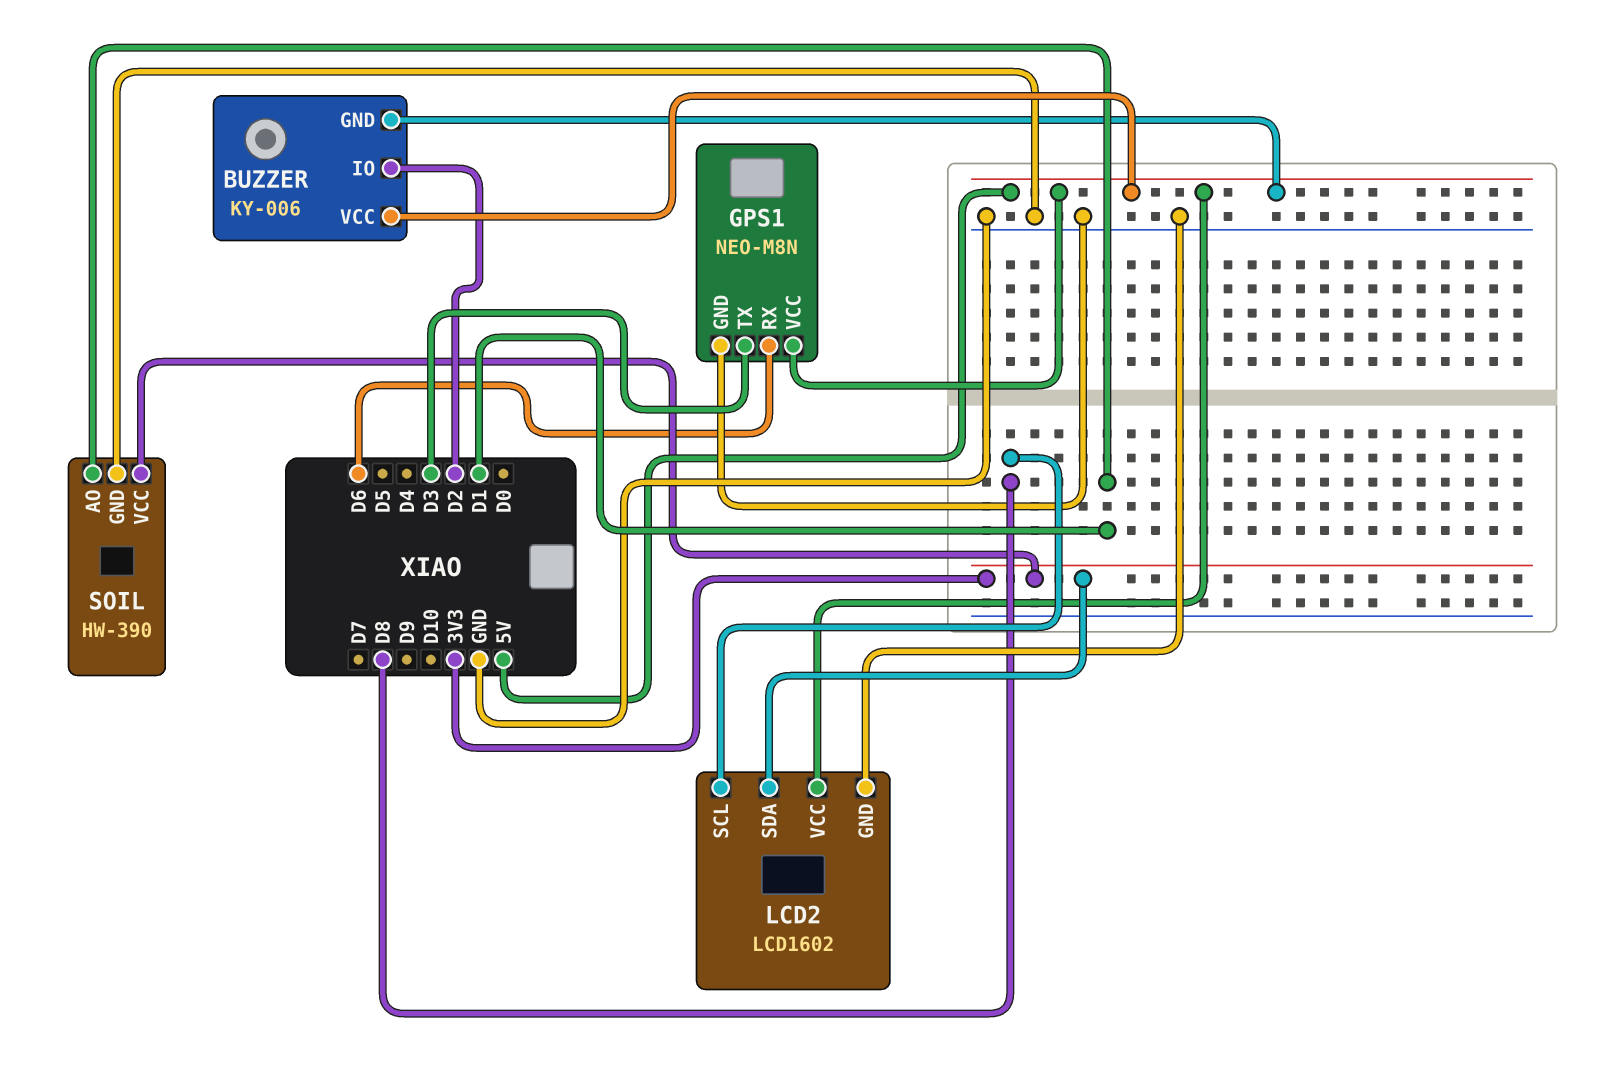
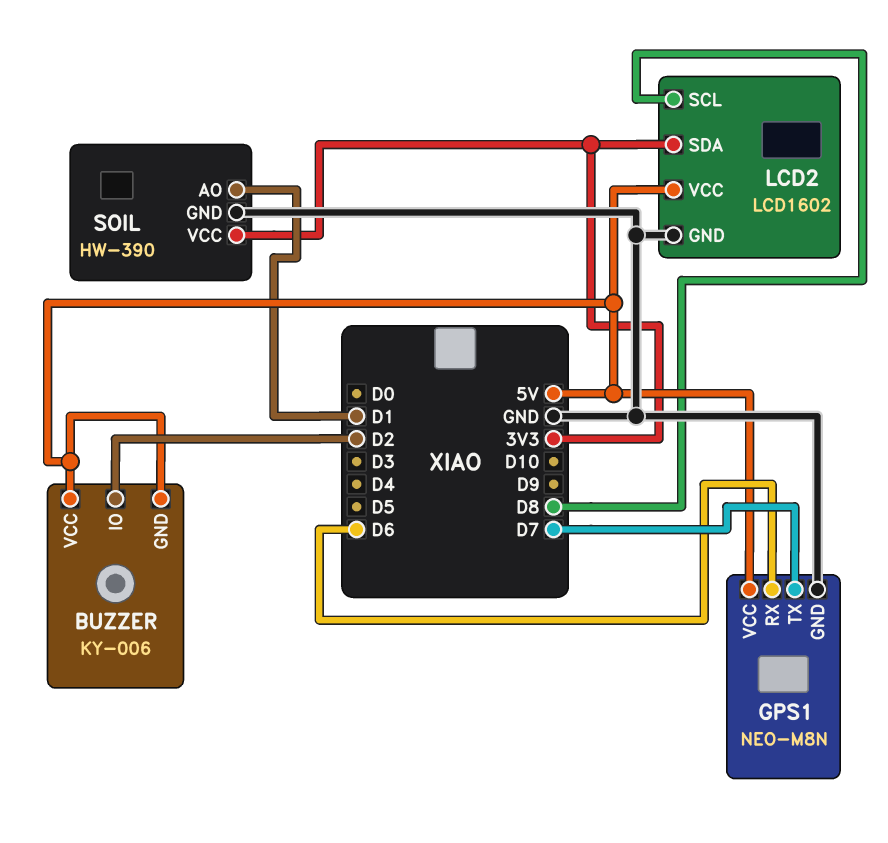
GPS1 pin TX: D3 -> D7

